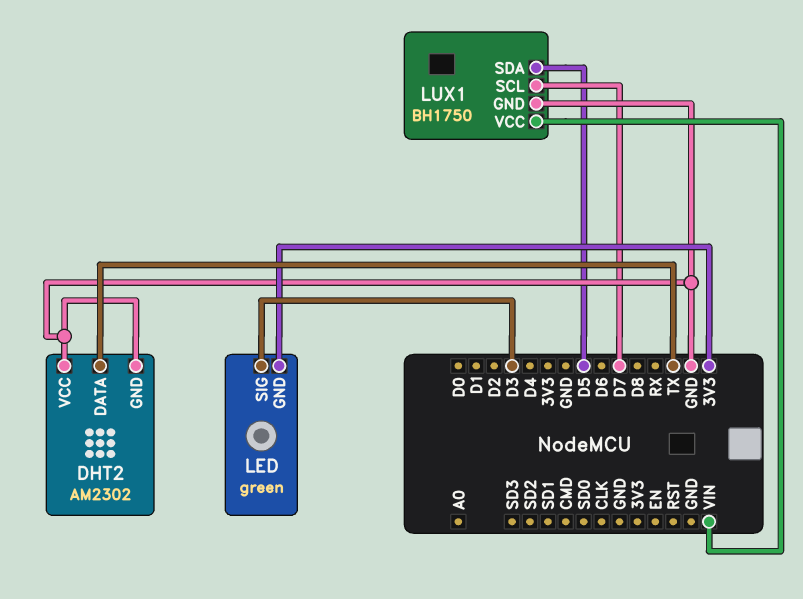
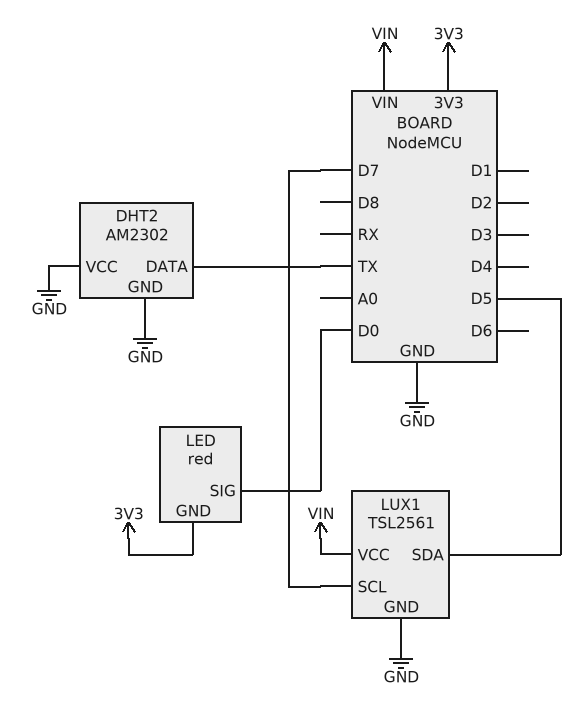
LED: green -> red
LED pin SIG: D3 -> D0
LUX1: BH1750 -> TSL2561

